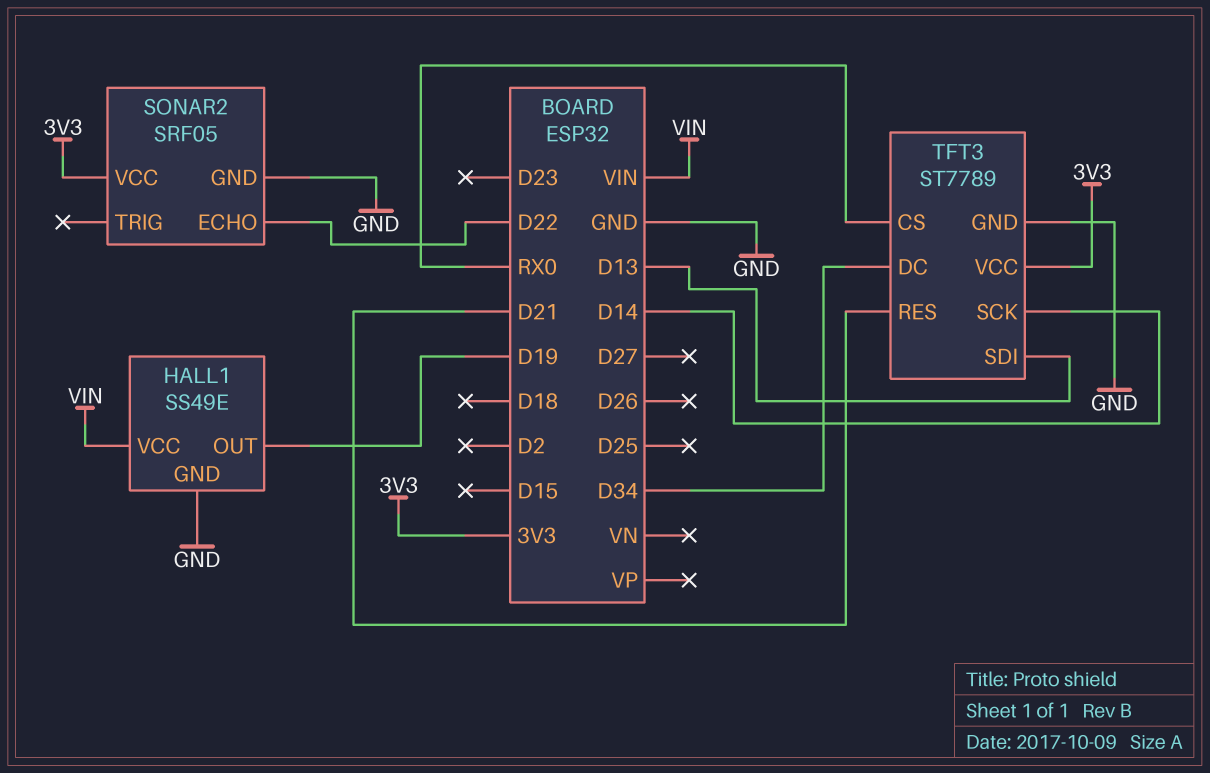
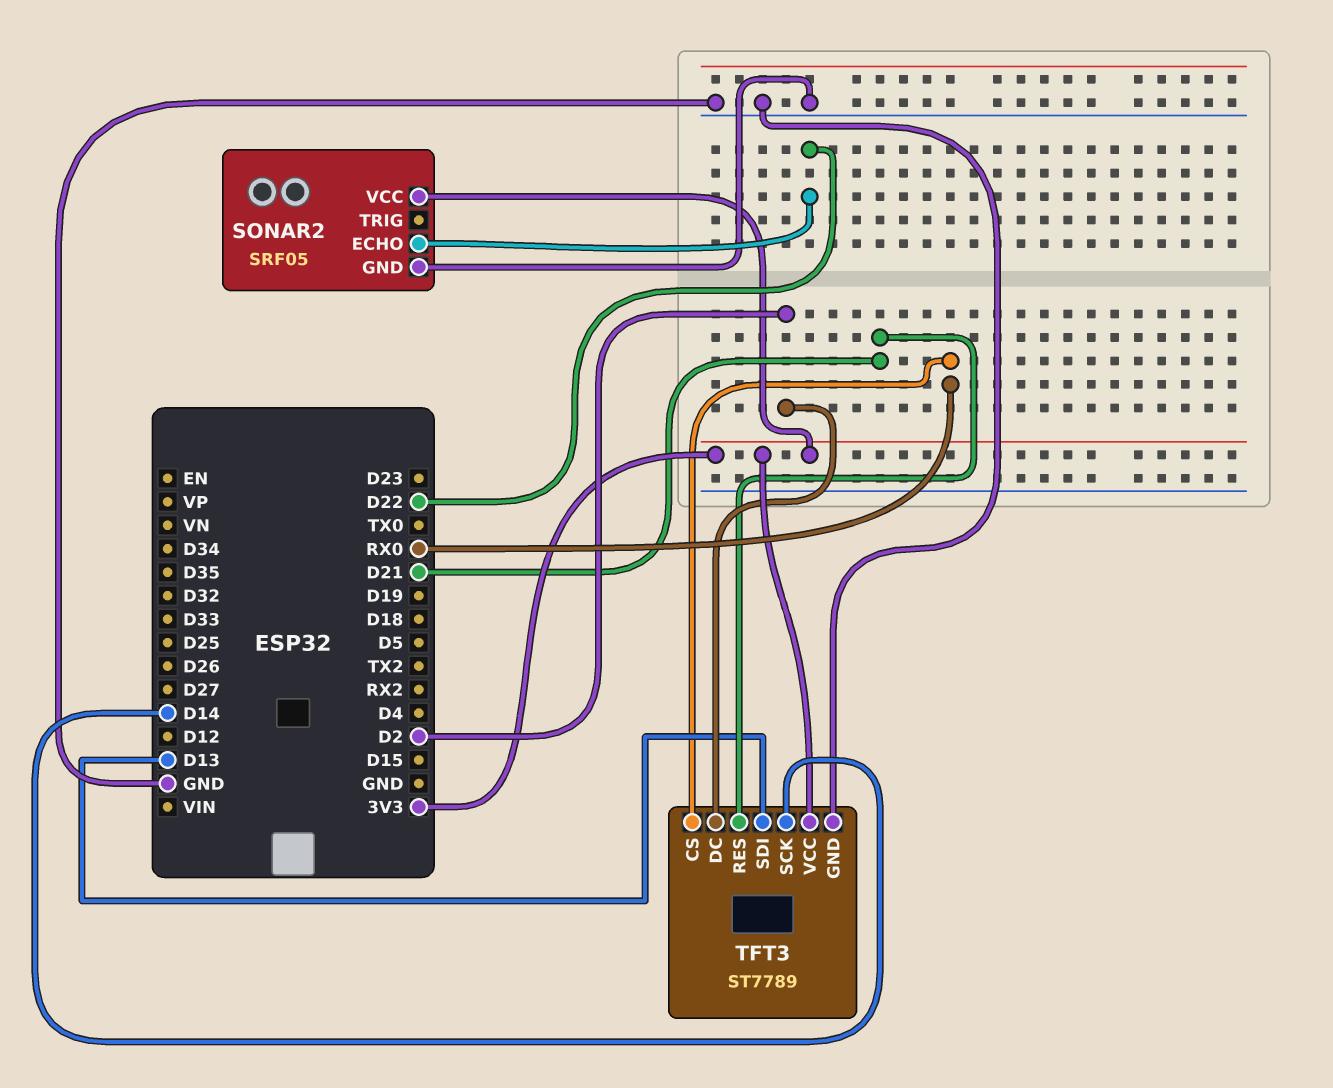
HALL1: SS49E -> none
HALL1 pin GND: GND -> none
HALL1 pin OUT: D19 -> none
HALL1 pin VCC: VIN -> none
TFT3 pin DC: D34 -> D2

